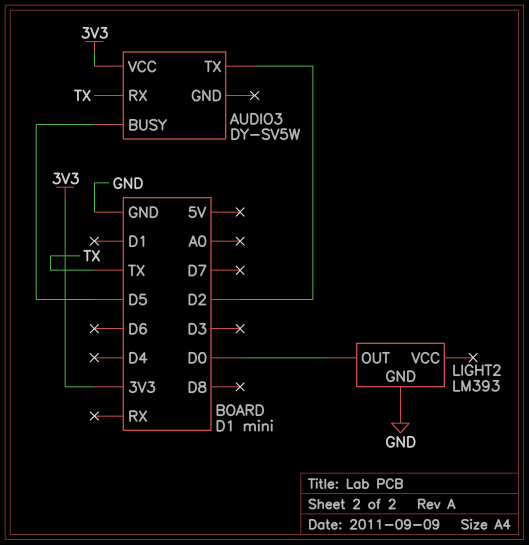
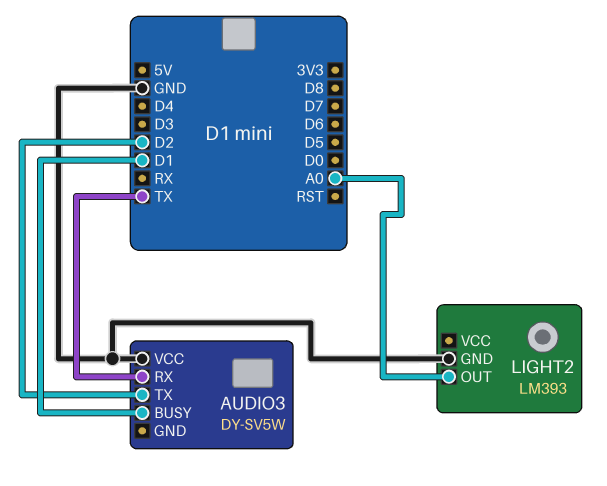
AUDIO3 pin BUSY: D5 -> D1
AUDIO3 pin VCC: 3V3 -> GND
LIGHT2 pin OUT: D0 -> A0

